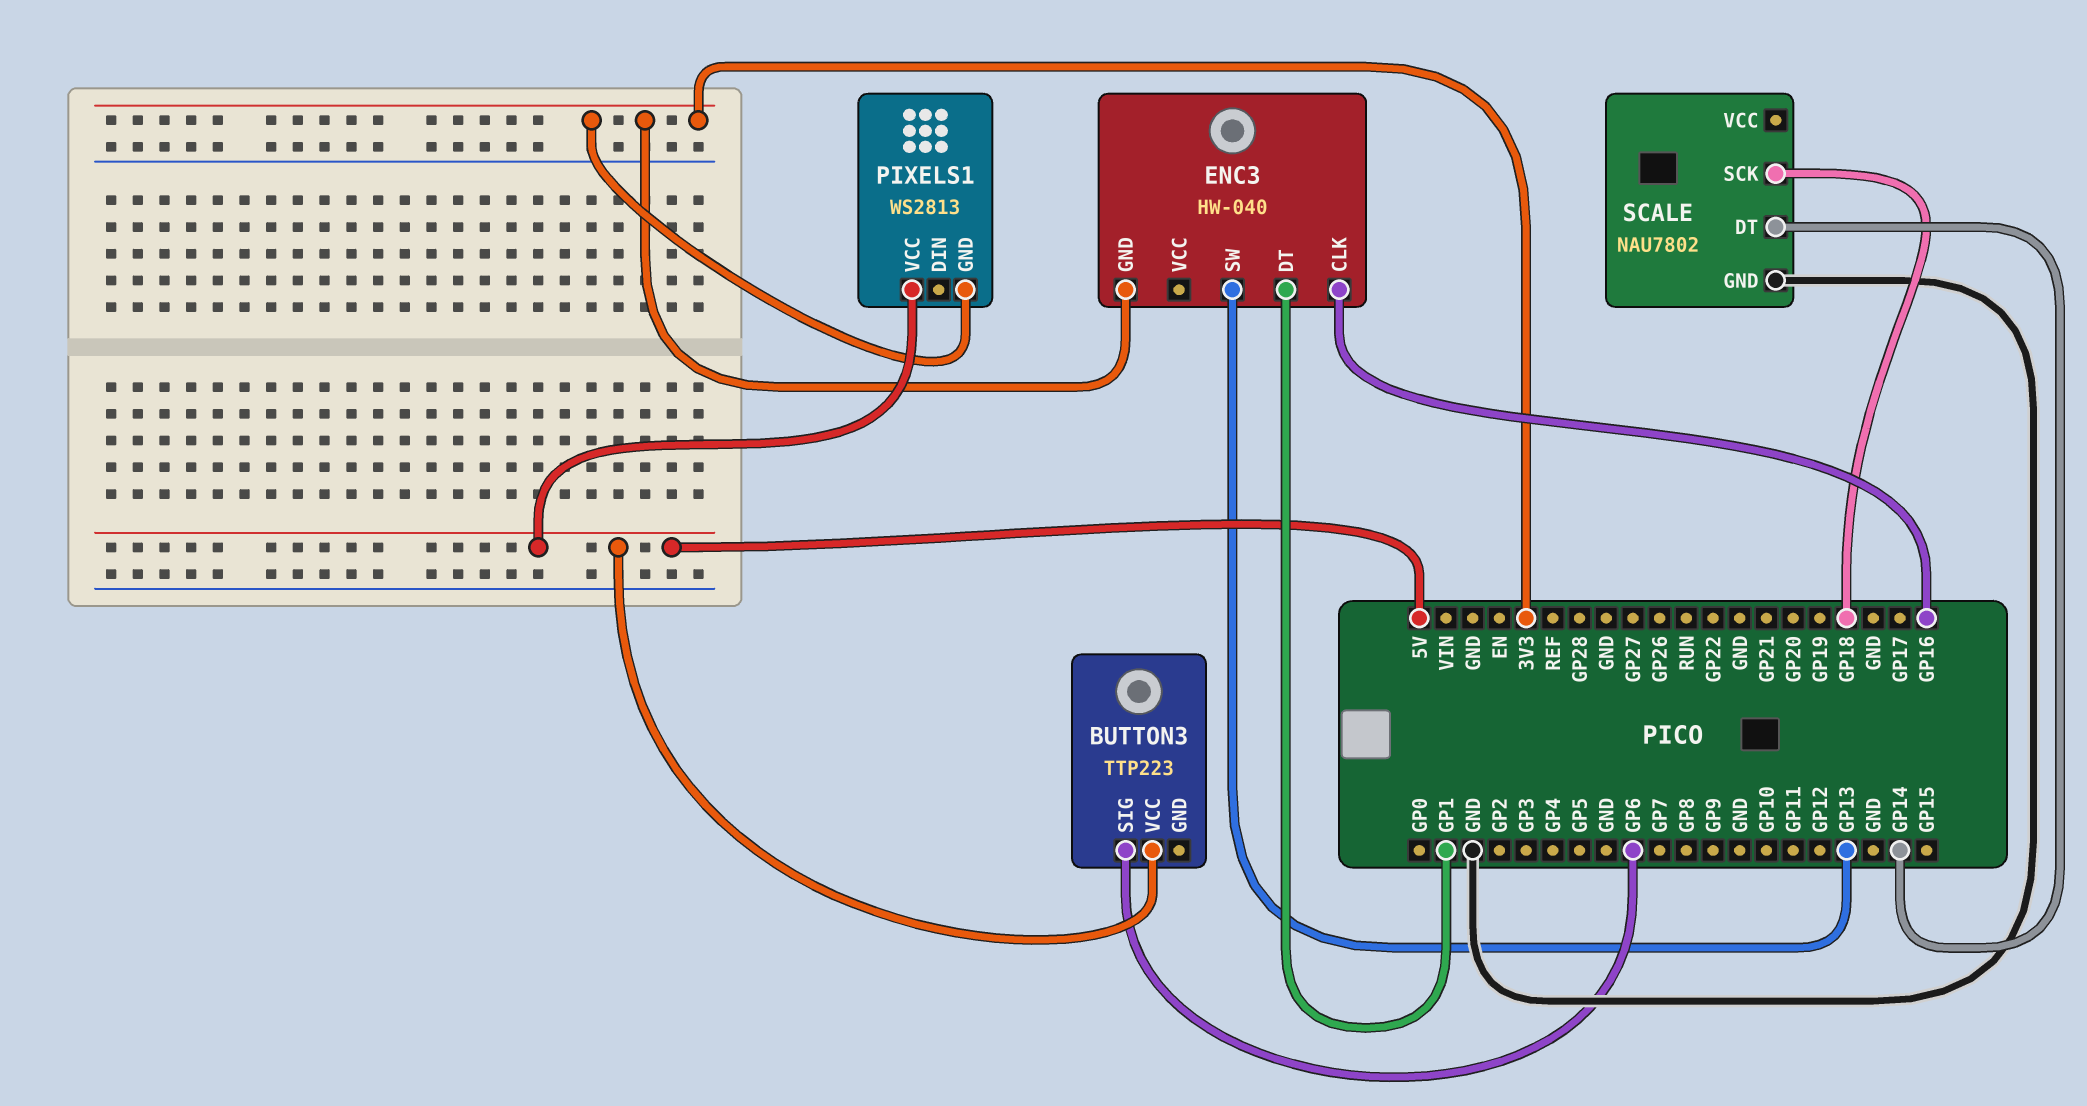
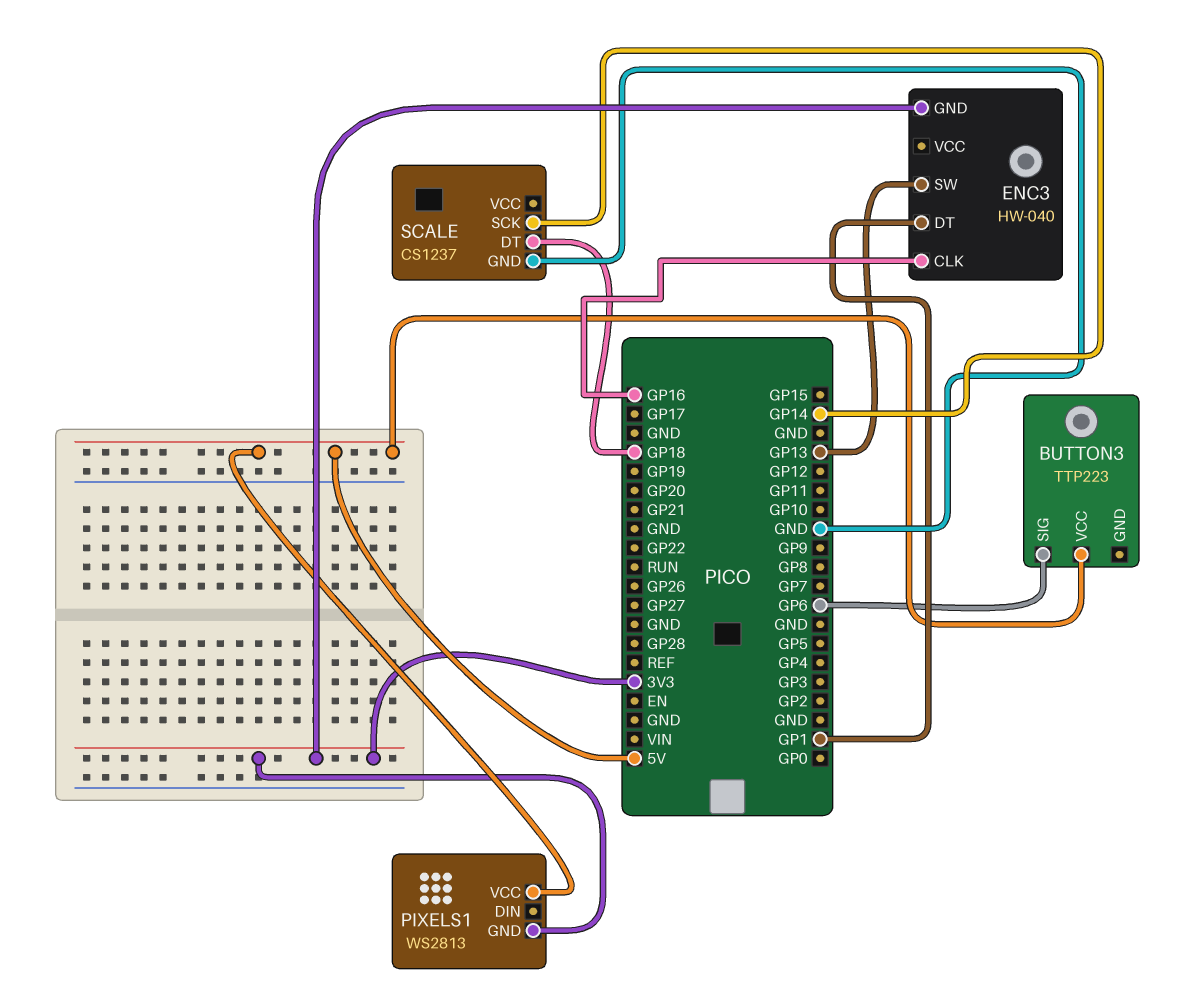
SCALE: NAU7802 -> CS1237
SCALE pin DT: GP14 -> GP18
SCALE pin SCK: GP18 -> GP14

